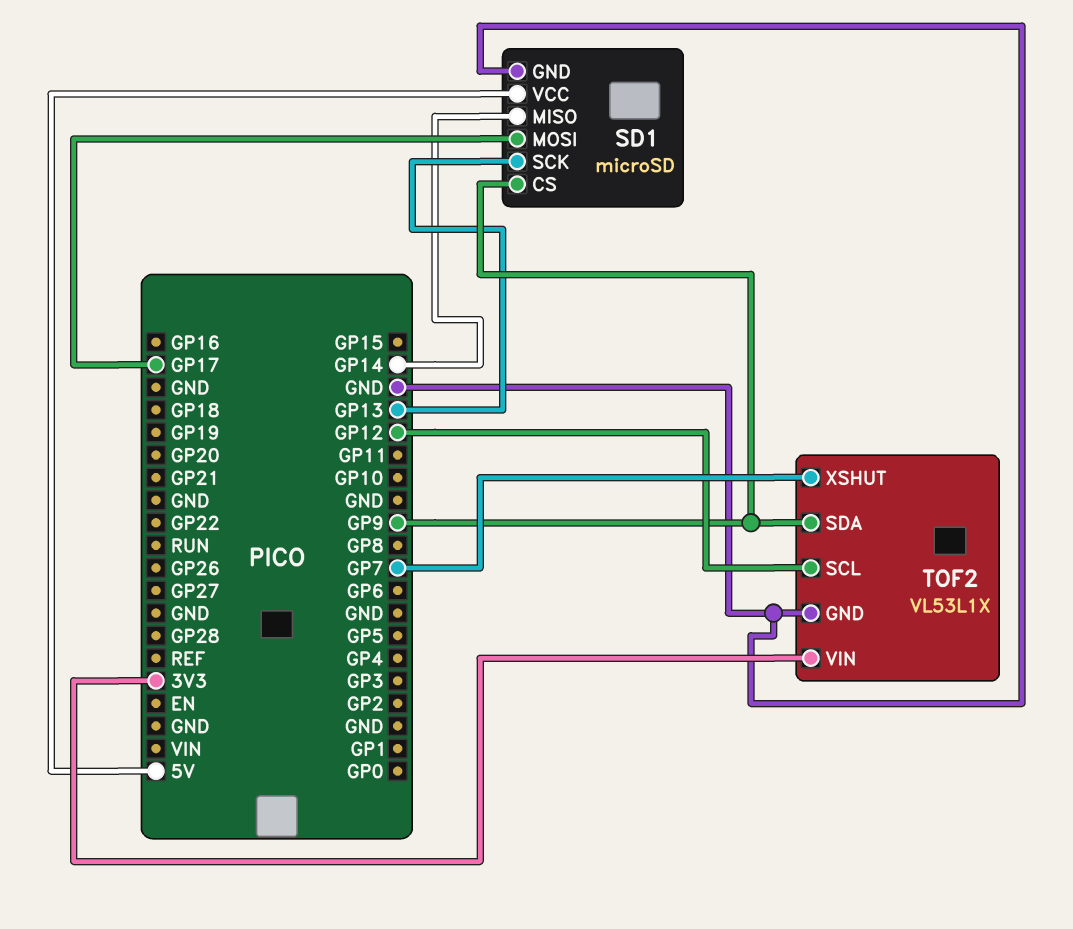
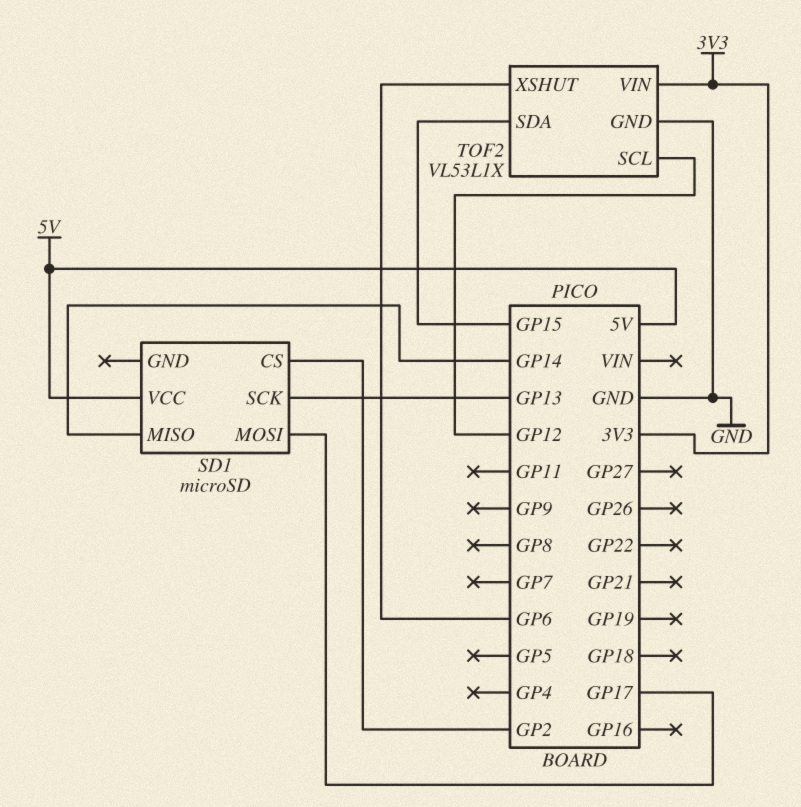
SD1 pin CS: GP9 -> GP2
SD1 pin GND: GND -> none
TOF2 pin SDA: GP9 -> GP15
TOF2 pin XSHUT: GP7 -> GP6

